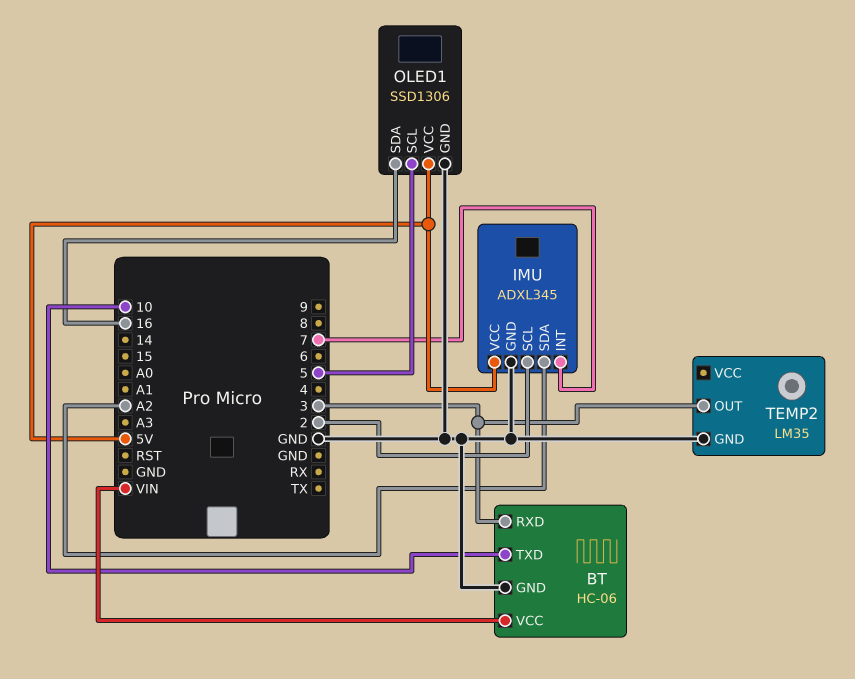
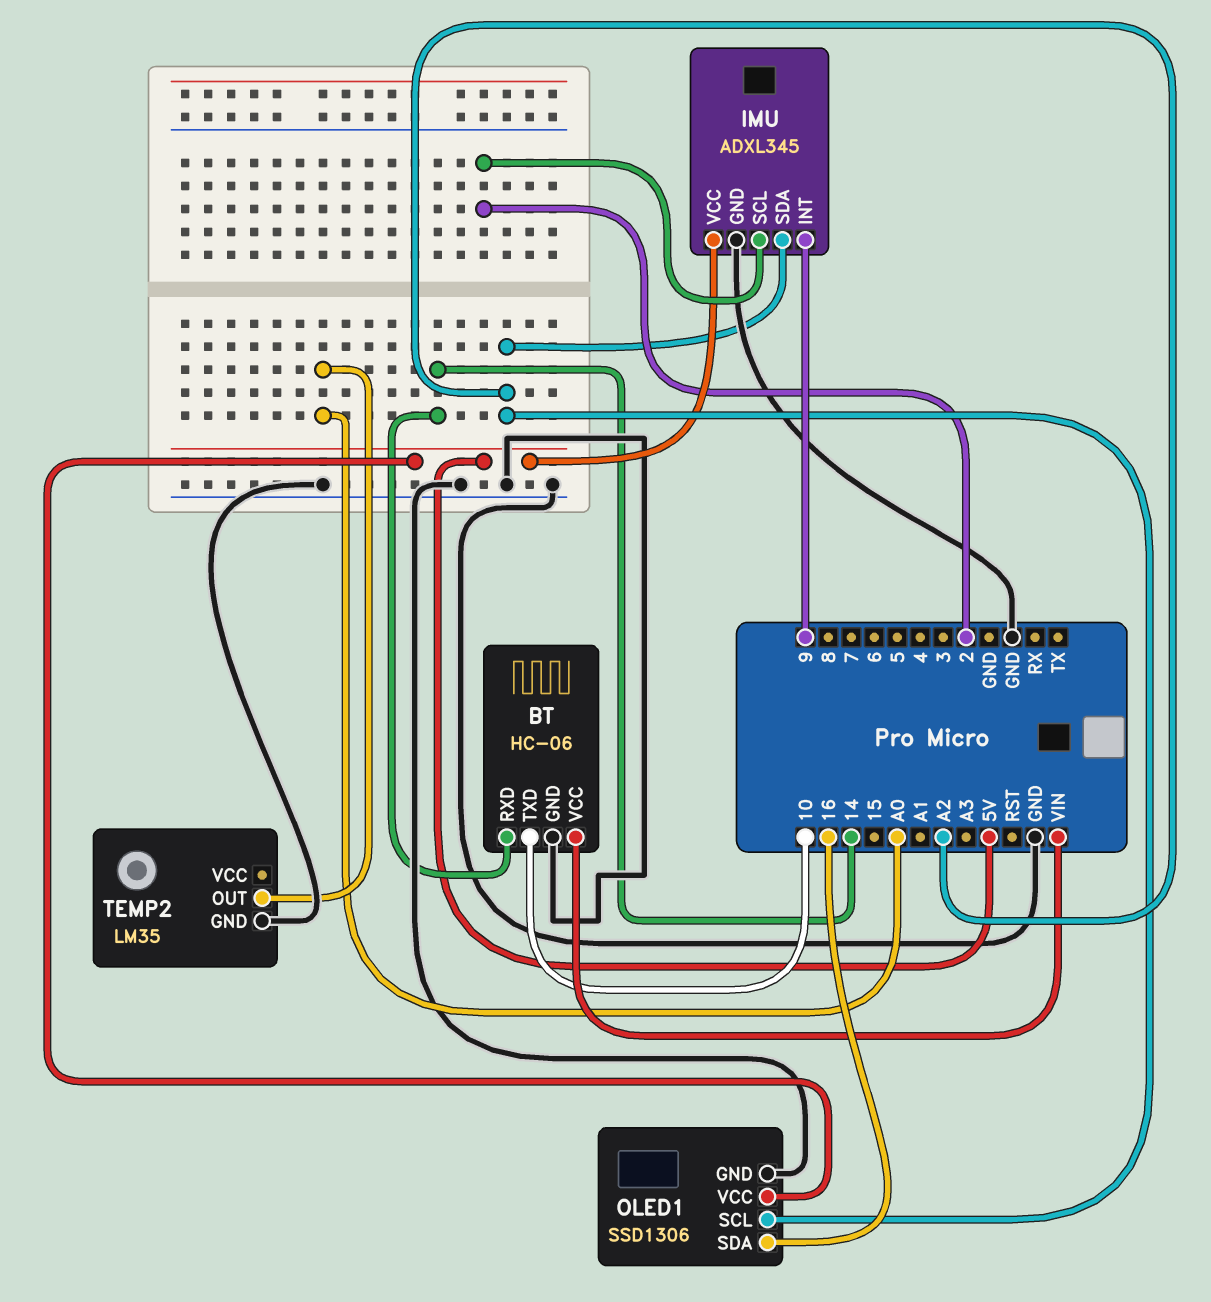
BT pin RXD: 3 -> 14
IMU pin INT: 7 -> 9
OLED1 pin SCL: 5 -> A2
TEMP2 pin OUT: 3 -> A0

